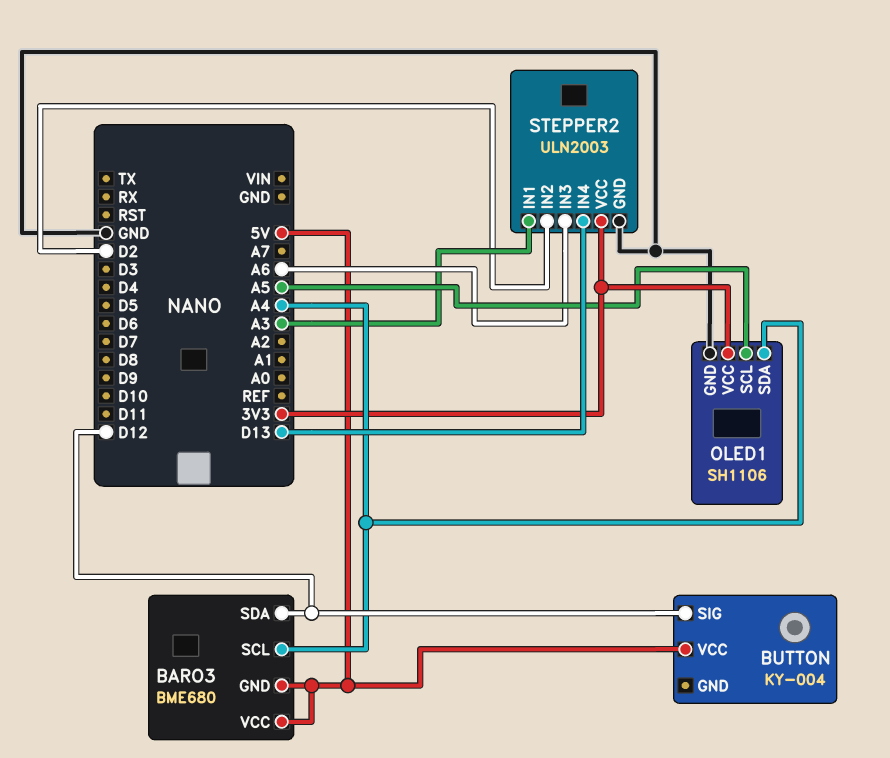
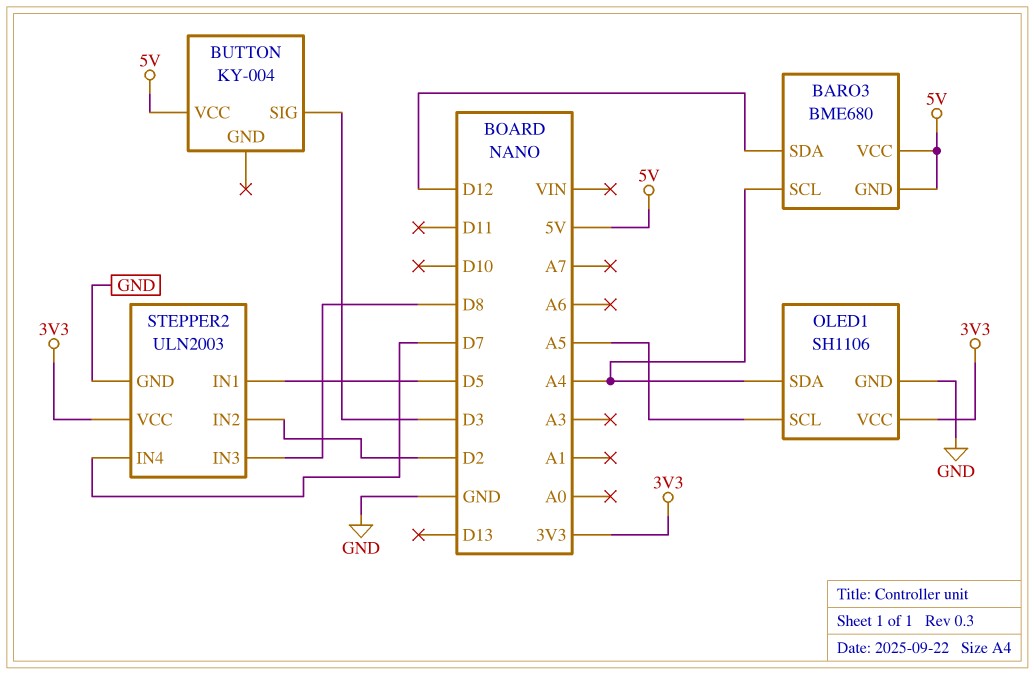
BUTTON pin SIG: D12 -> D3
STEPPER2 pin IN1: A3 -> D5
STEPPER2 pin IN3: A6 -> D8
STEPPER2 pin IN4: D13 -> D7

